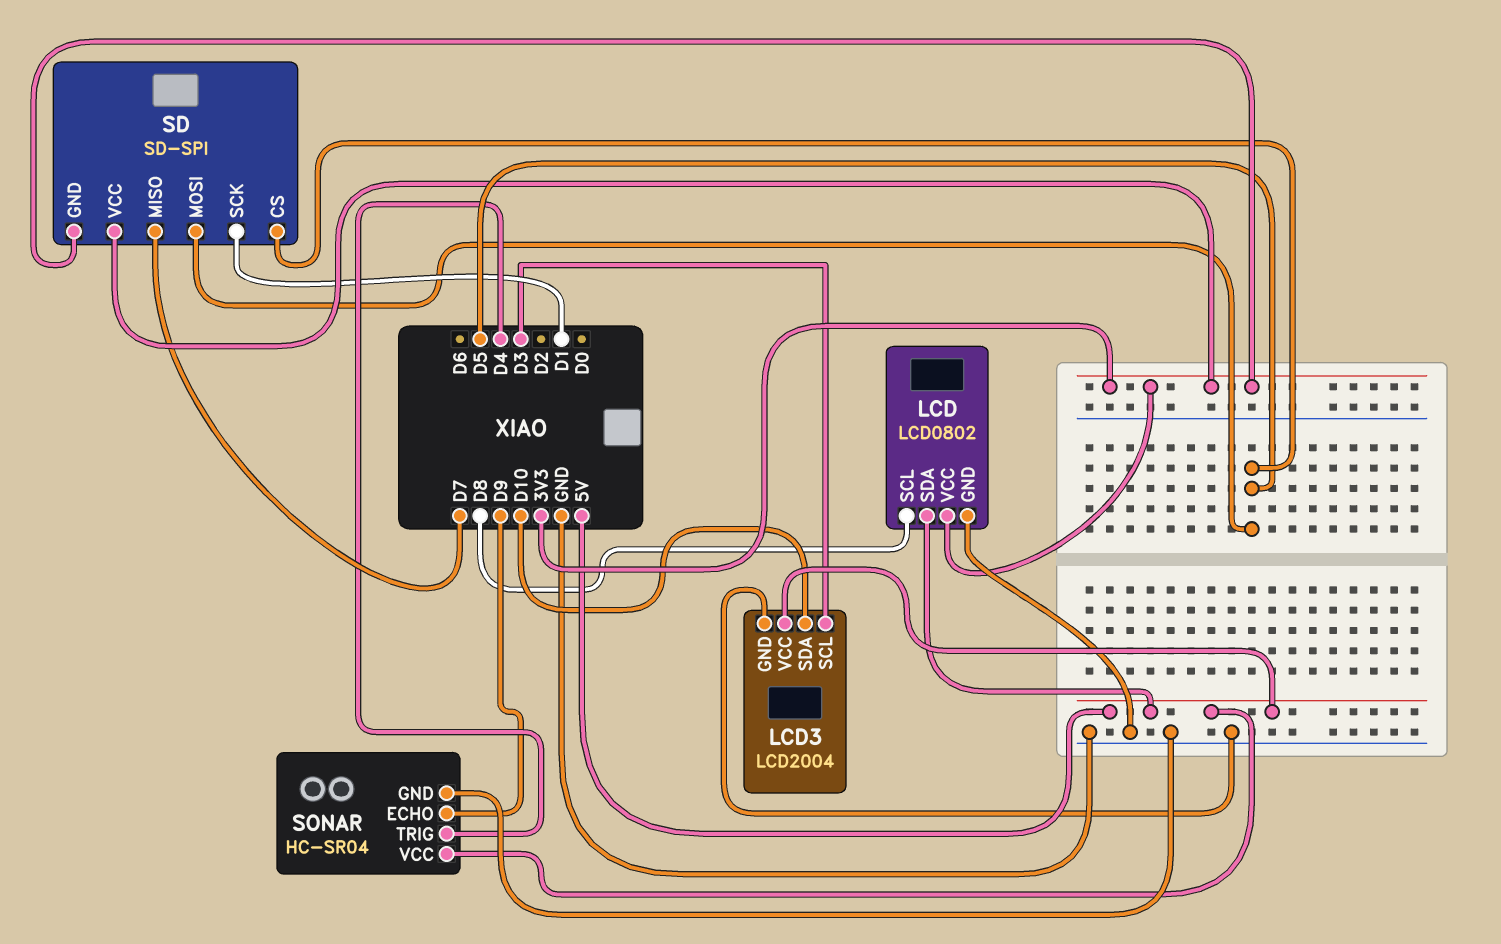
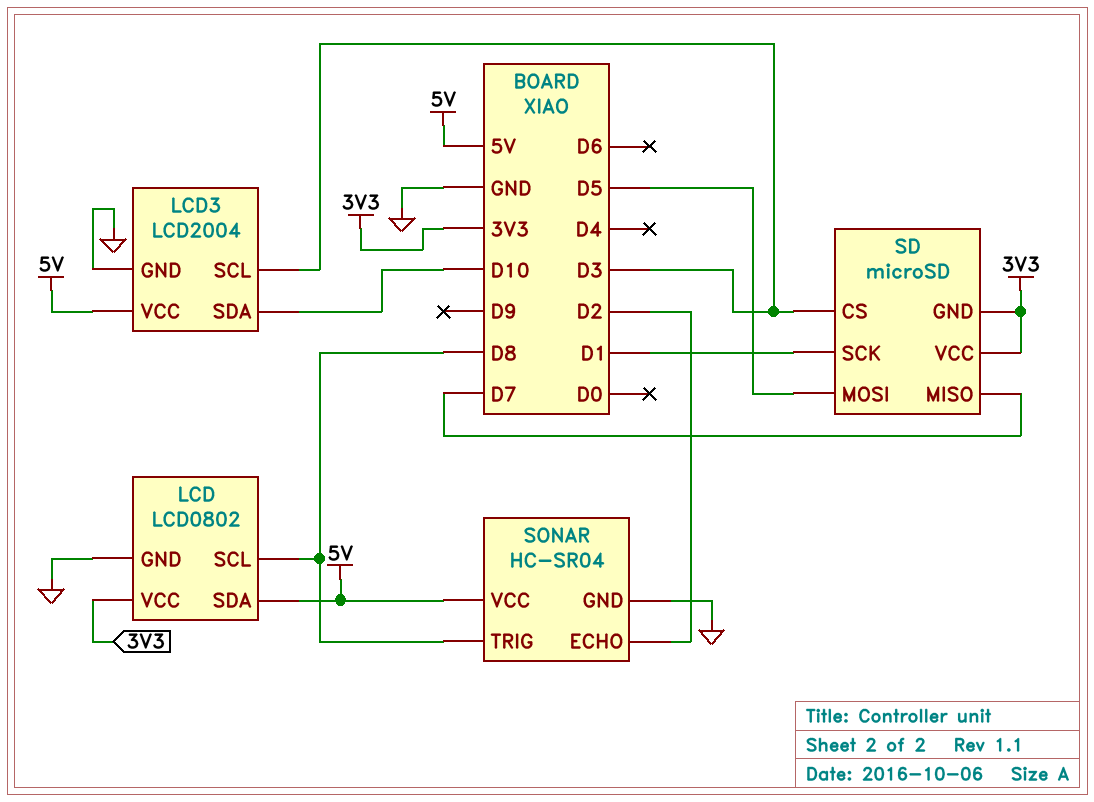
SD: SD-SPI -> microSD
SD pin CS: D5 -> D3
SONAR pin ECHO: D9 -> D2
SONAR pin TRIG: D4 -> D8

